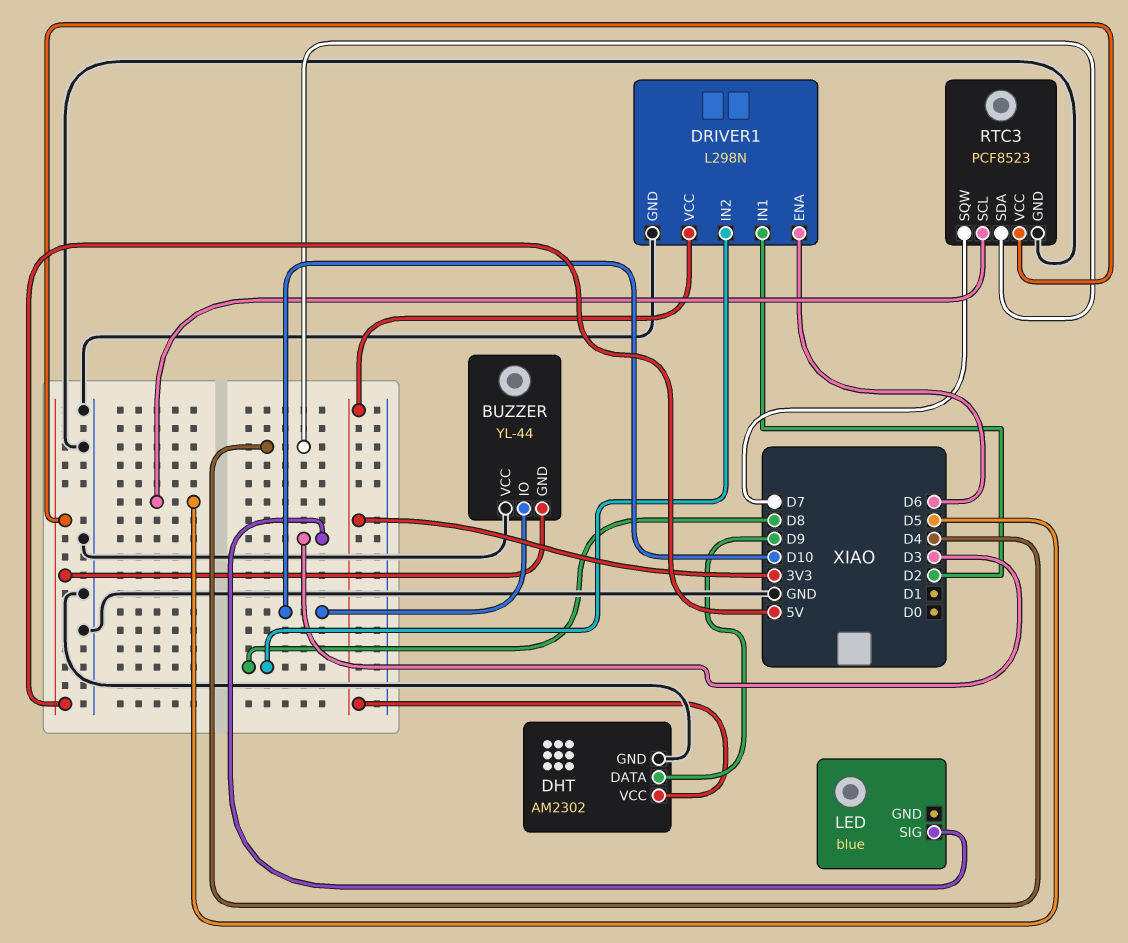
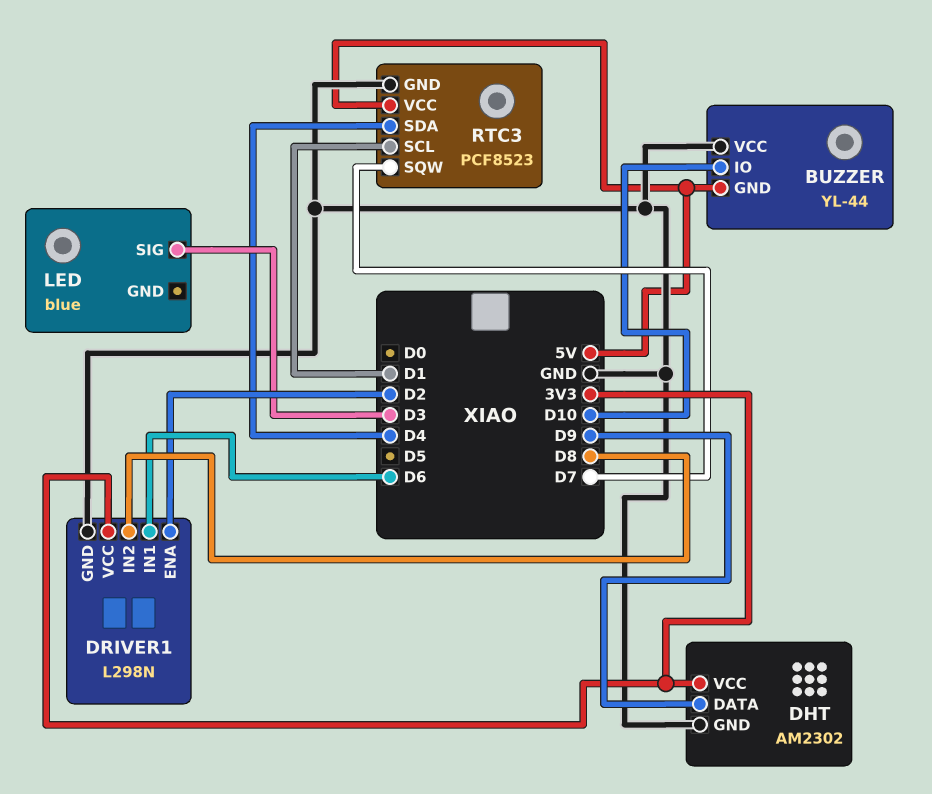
DRIVER1 pin ENA: D6 -> D2
DRIVER1 pin IN1: D2 -> D6
RTC3 pin SCL: D5 -> D1

